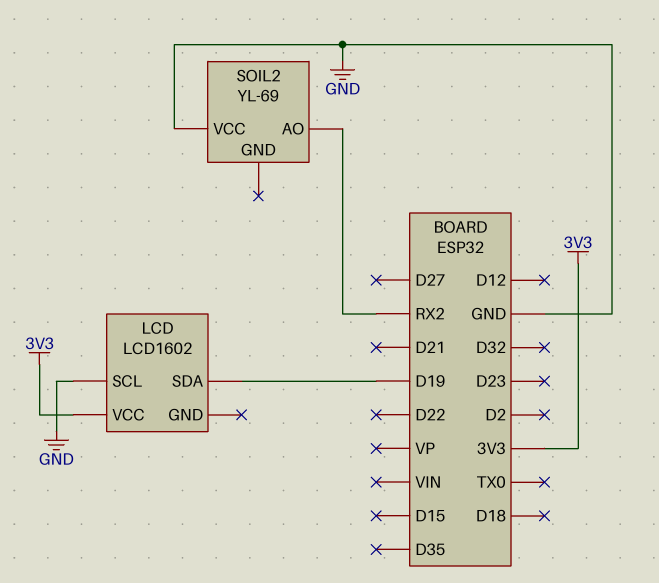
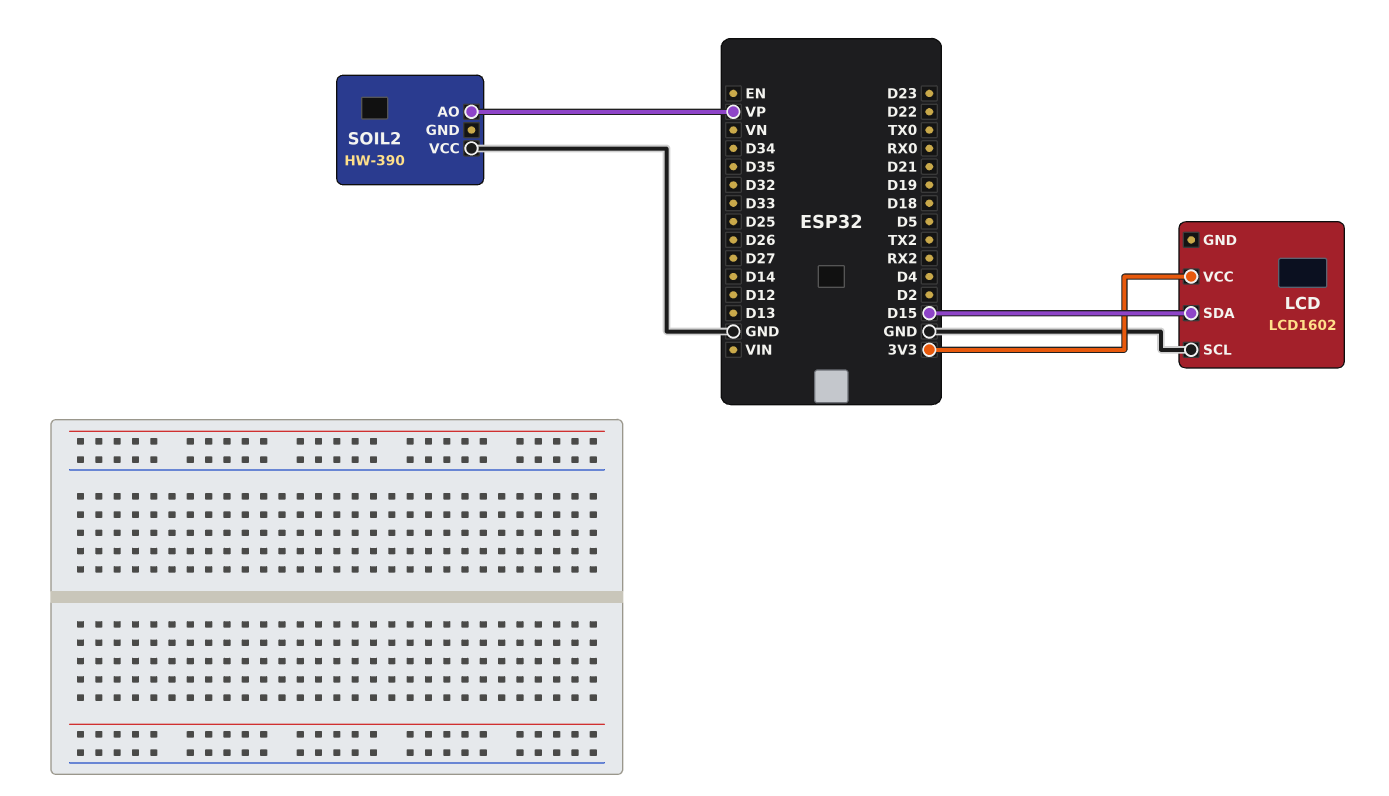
LCD pin SDA: D19 -> D15
SOIL2: YL-69 -> HW-390
SOIL2 pin AO: RX2 -> VP

